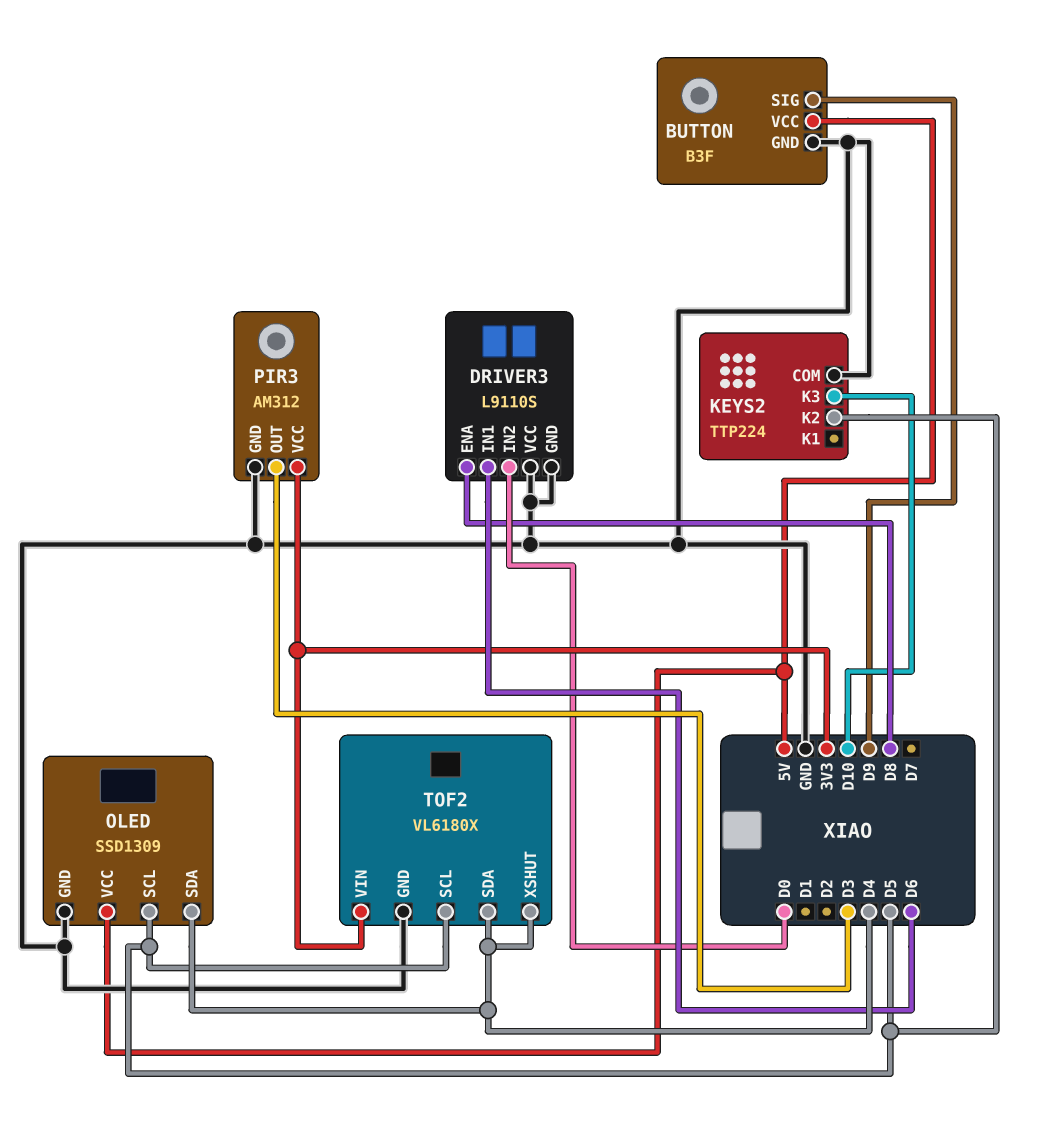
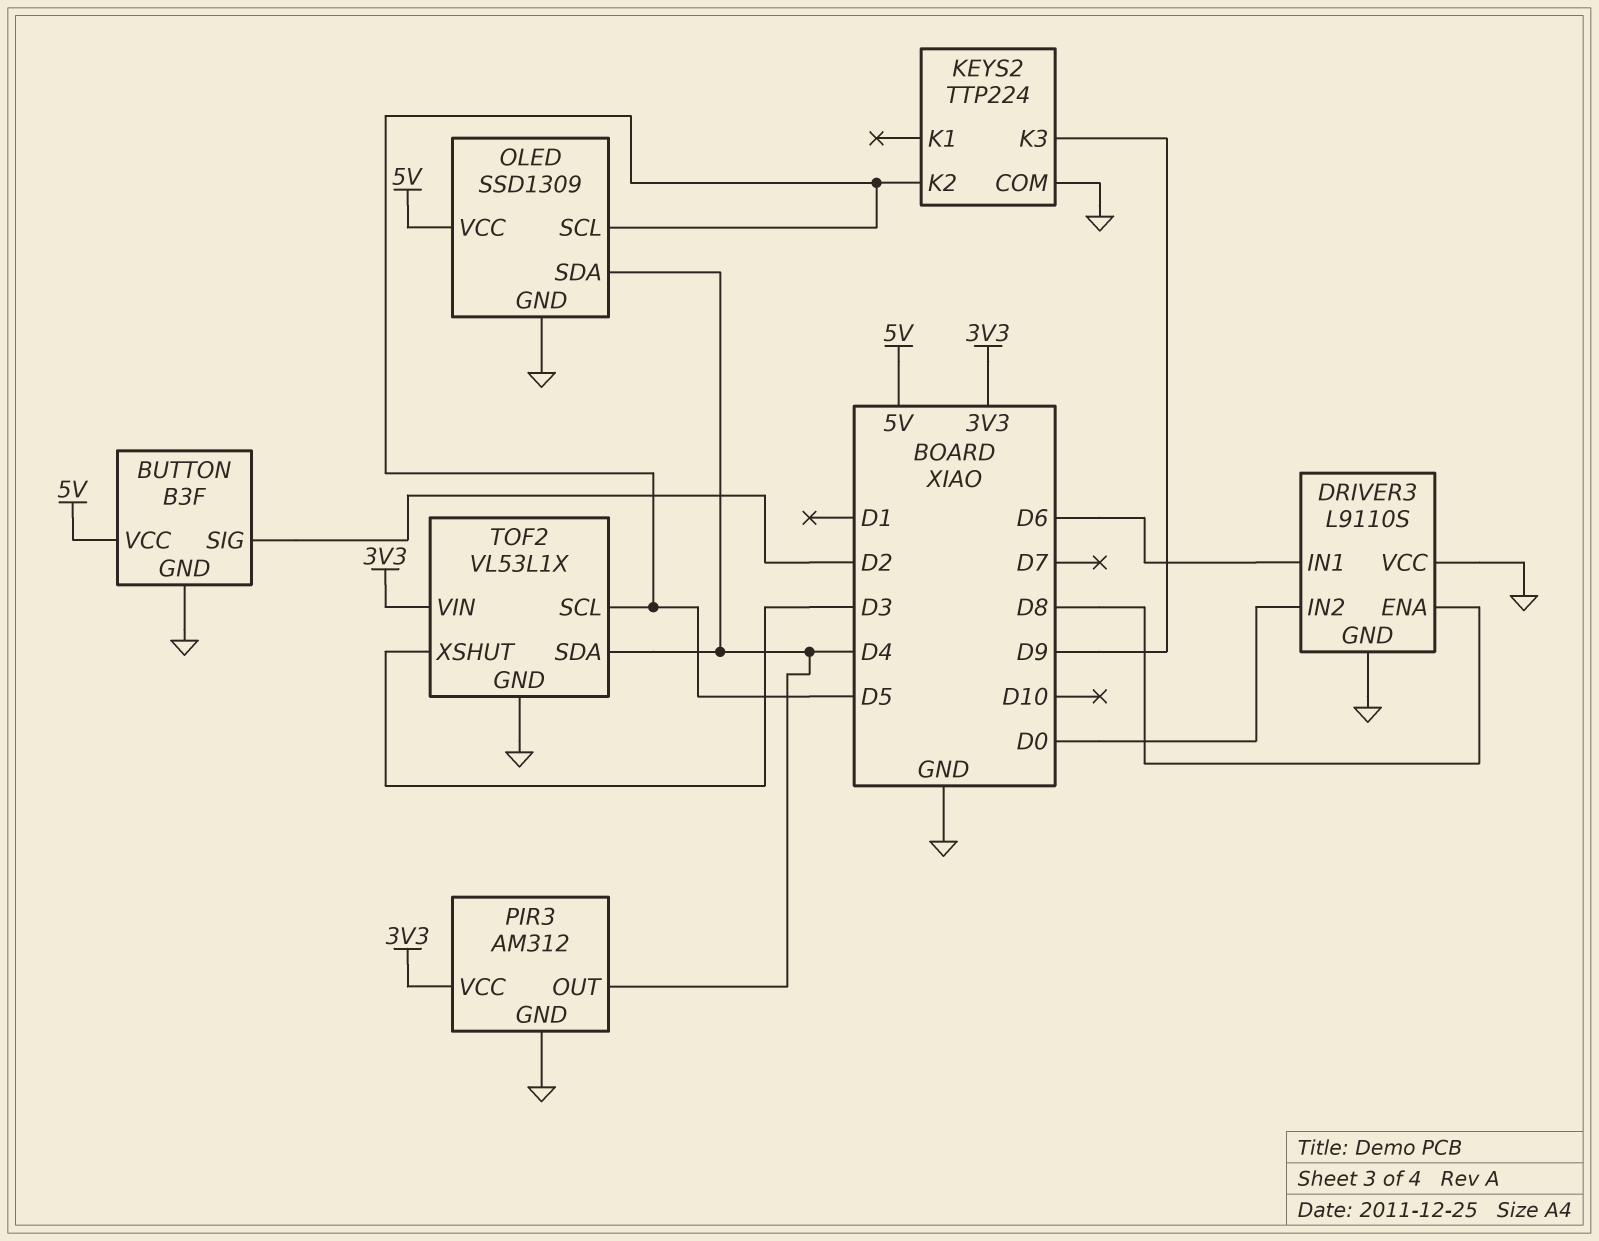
BUTTON pin SIG: D9 -> D2
KEYS2 pin K3: D10 -> D9
PIR3 pin OUT: D3 -> D4
TOF2: VL6180X -> VL53L1X
TOF2 pin XSHUT: D4 -> D3

